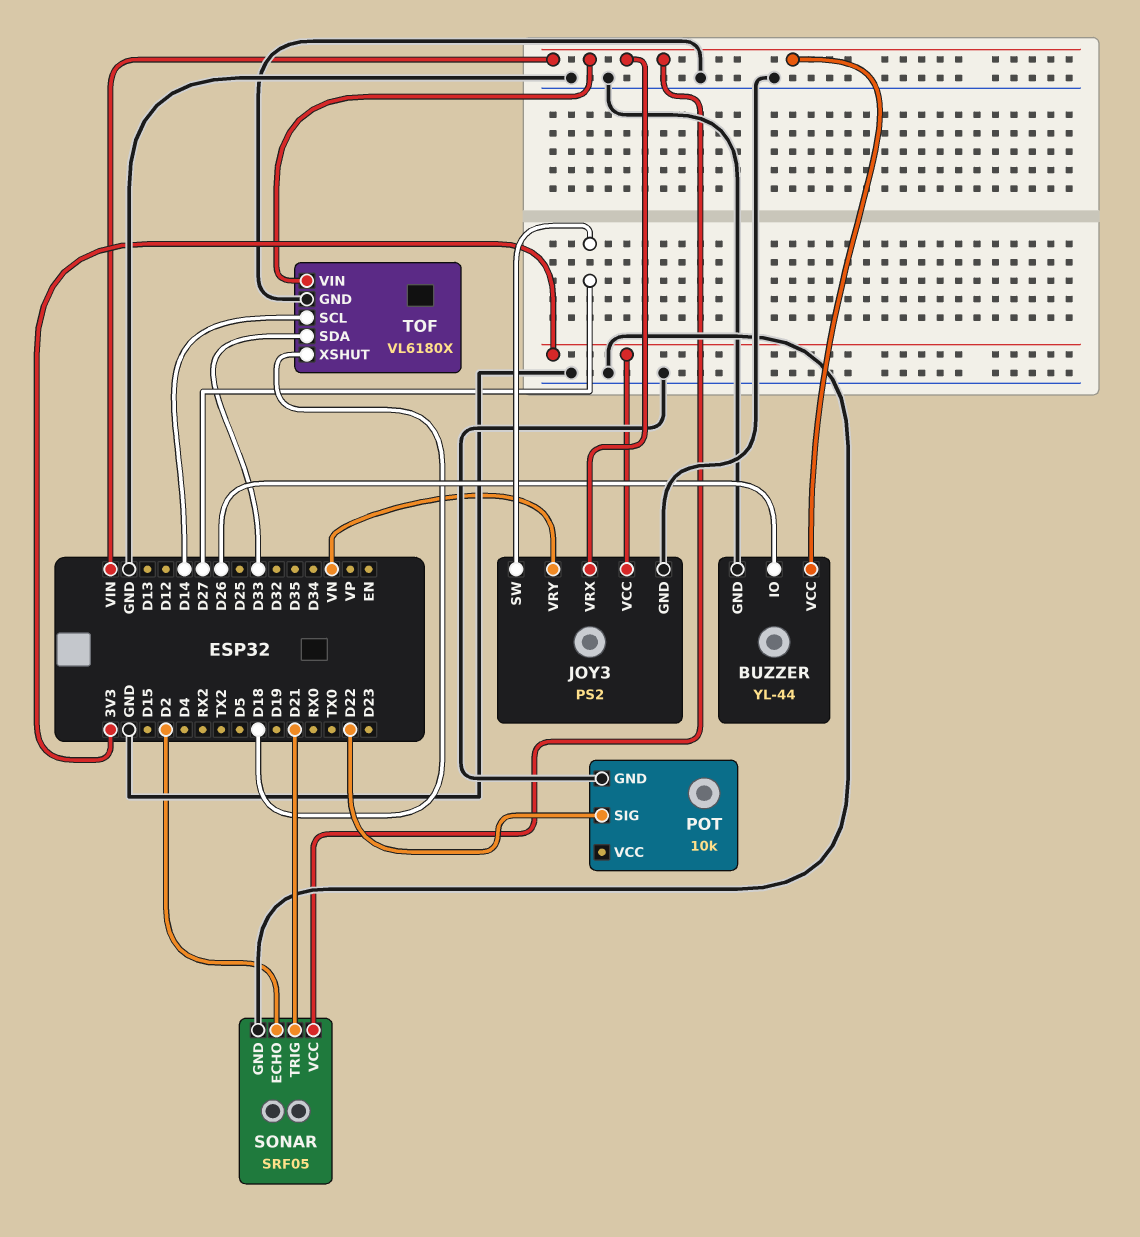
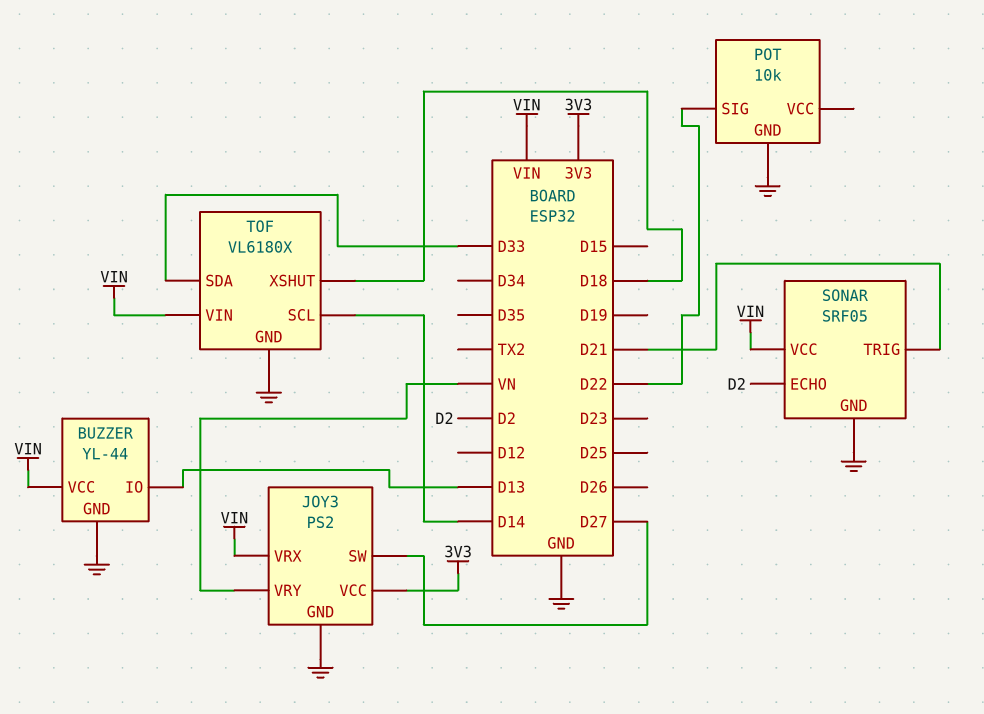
BUZZER pin IO: D26 -> D13

